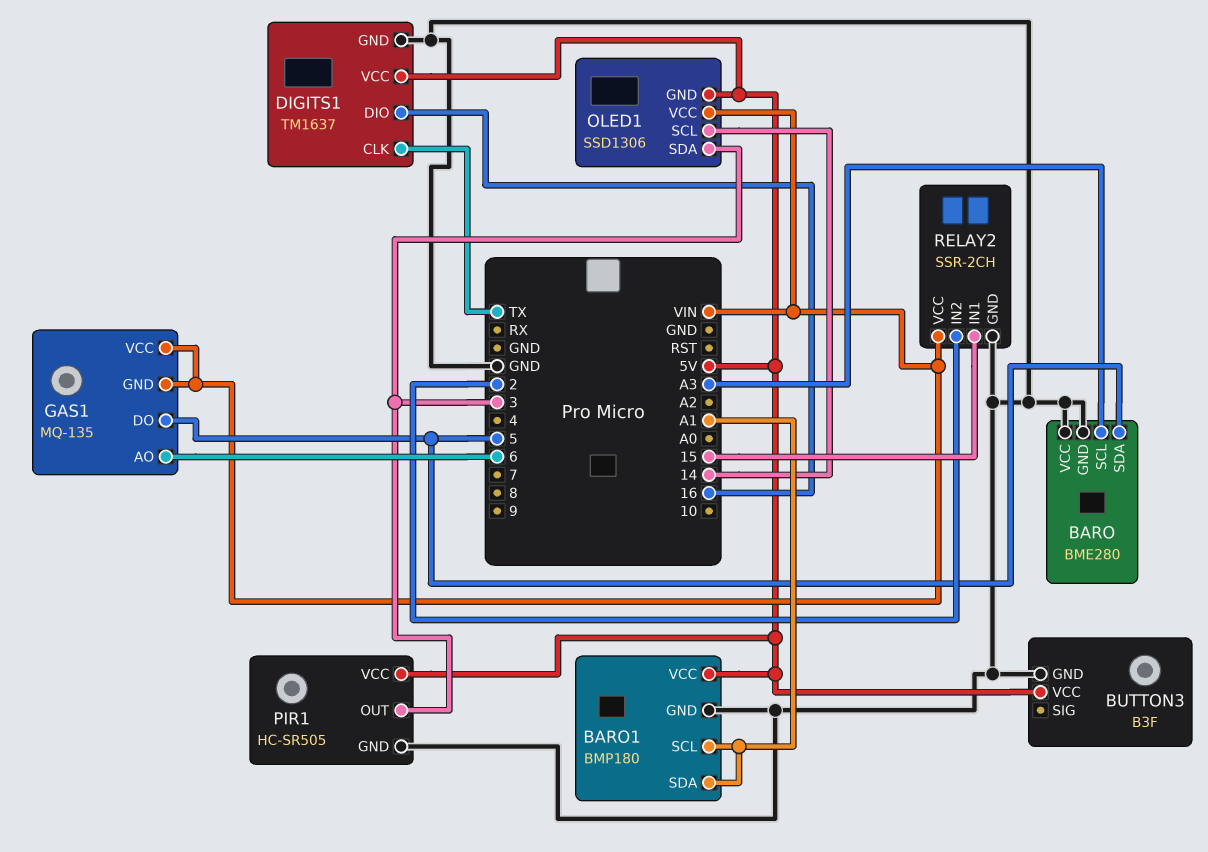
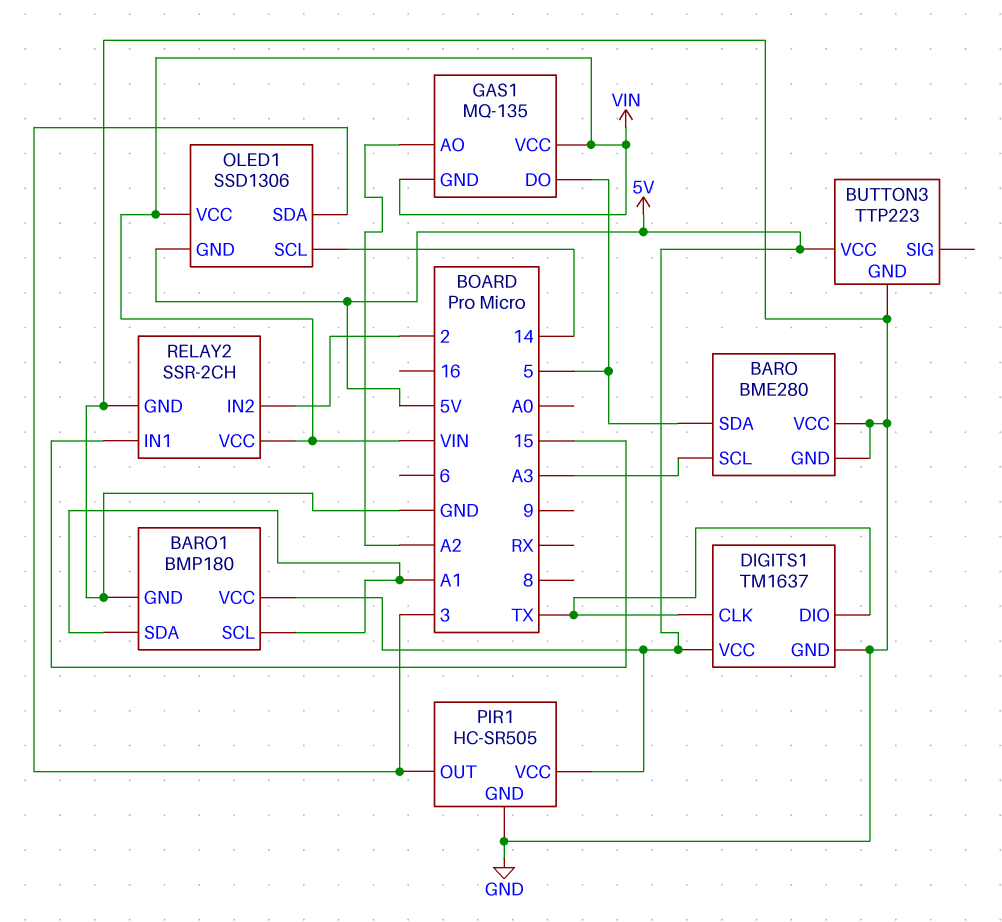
BUTTON3: B3F -> TTP223
DIGITS1 pin DIO: 16 -> TX
GAS1 pin AO: 6 -> A2

